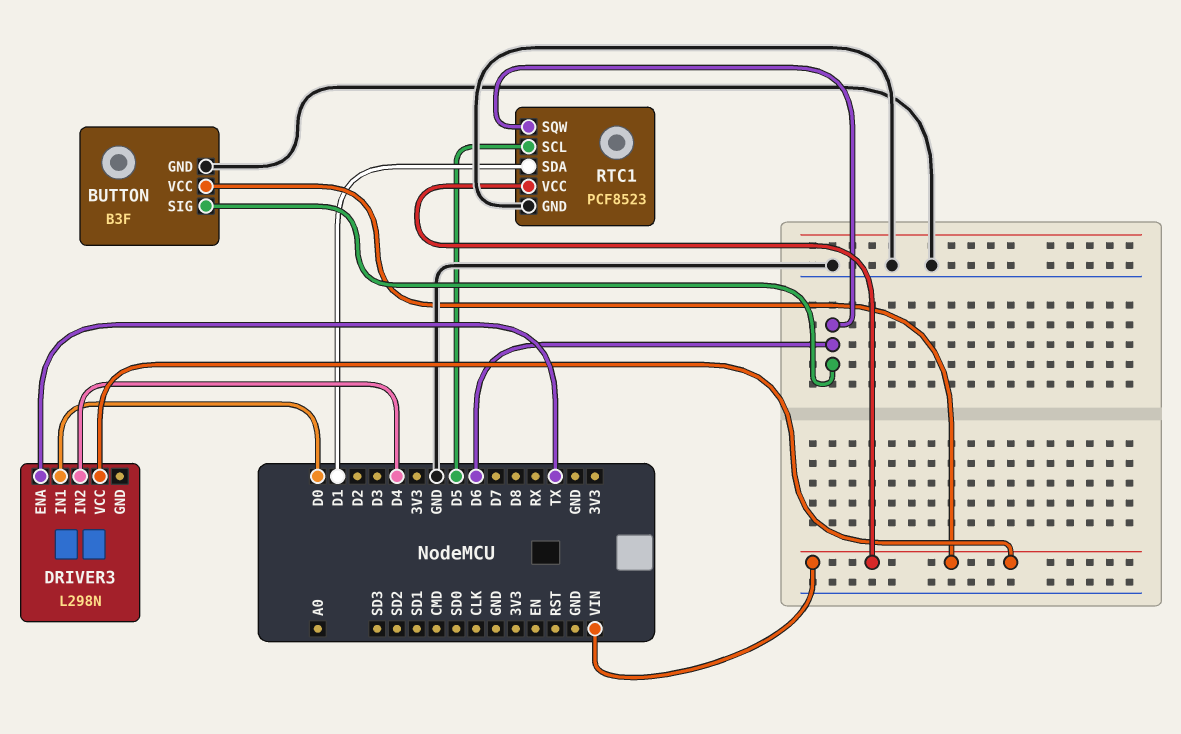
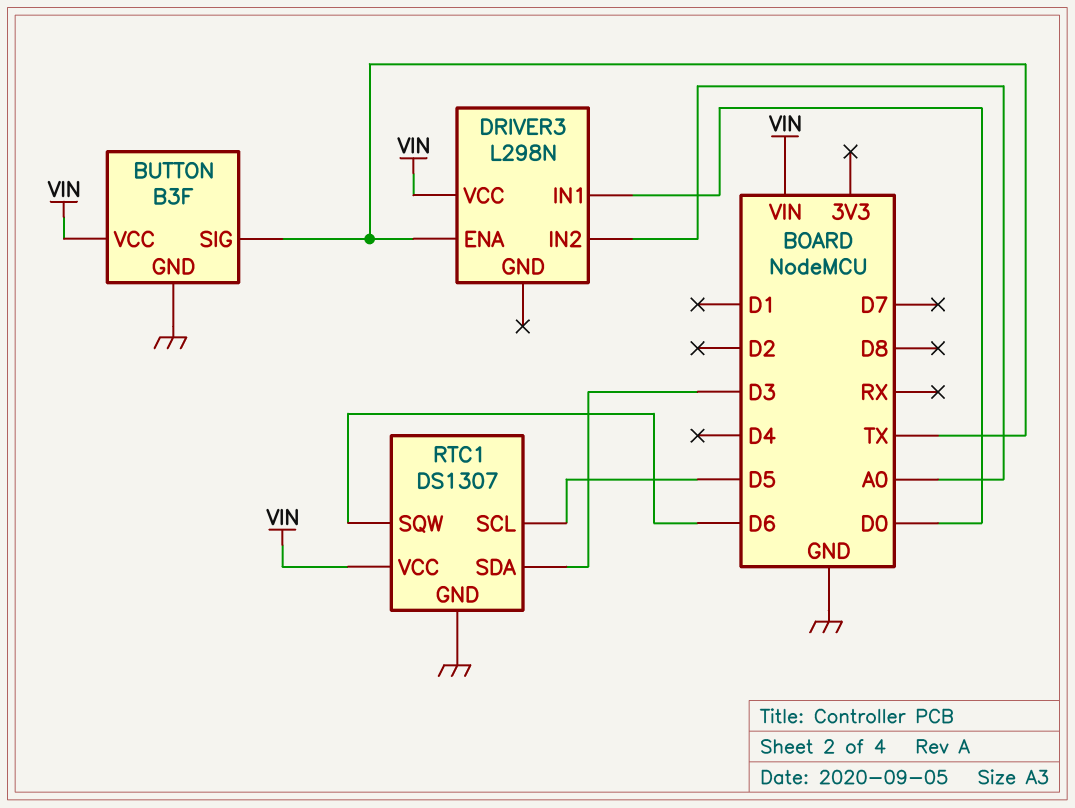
BUTTON pin SIG: D6 -> TX
DRIVER3 pin IN2: D4 -> A0
RTC1: PCF8523 -> DS1307
RTC1 pin SDA: D1 -> D3

